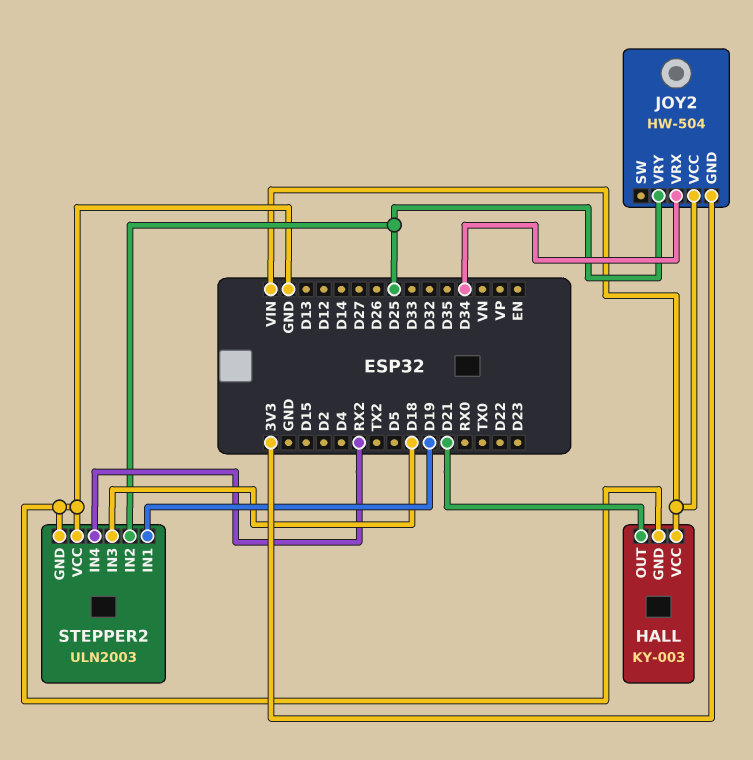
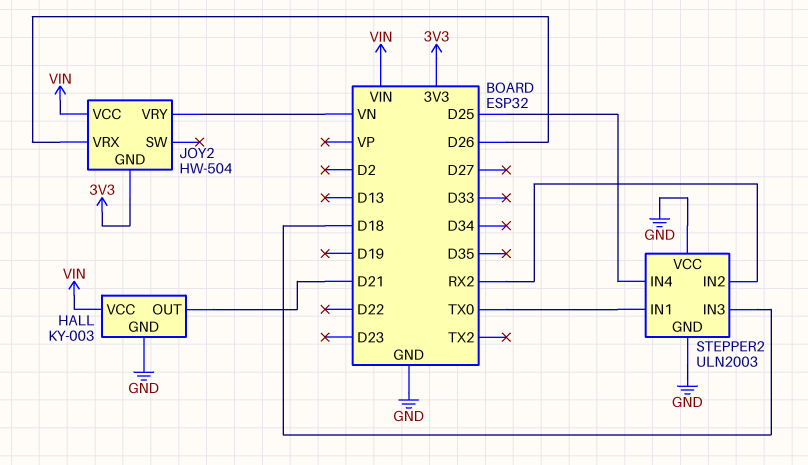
JOY2 pin VRX: D34 -> D26
JOY2 pin VRY: D25 -> VN
STEPPER2 pin IN1: D19 -> TX0
STEPPER2 pin IN2: D25 -> RX2
STEPPER2 pin IN4: RX2 -> D25

